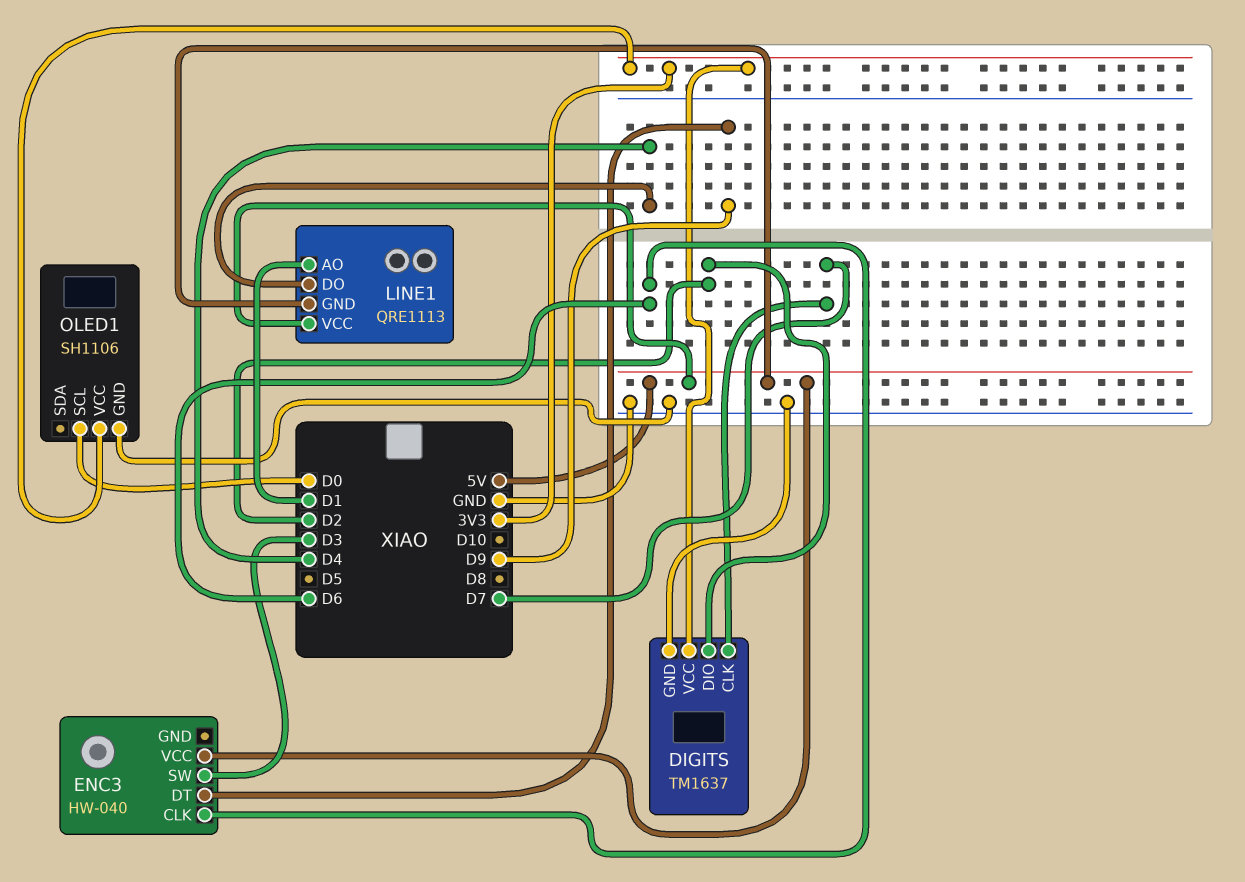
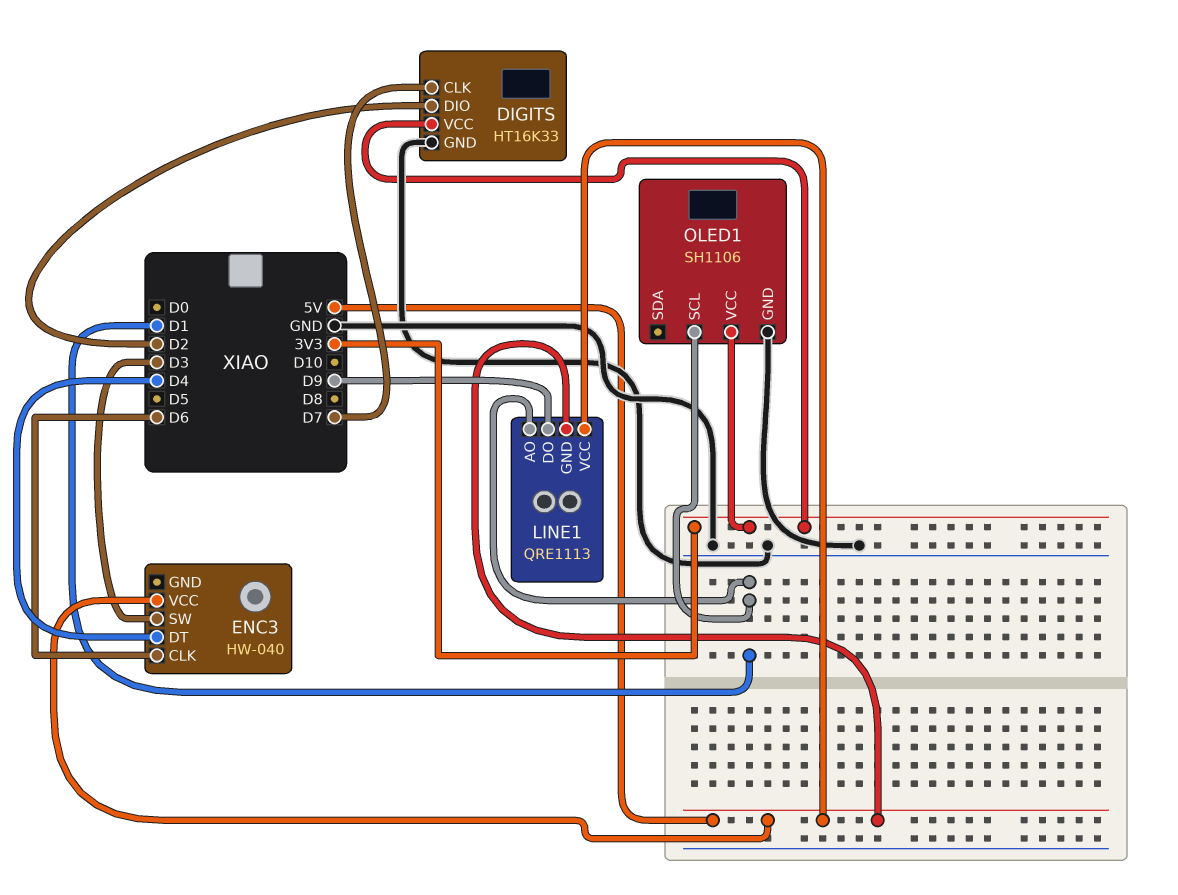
DIGITS: TM1637 -> HT16K33
ENC3 pin DT: D9 -> D4
LINE1 pin DO: D4 -> D9
OLED1 pin SCL: D0 -> D1

